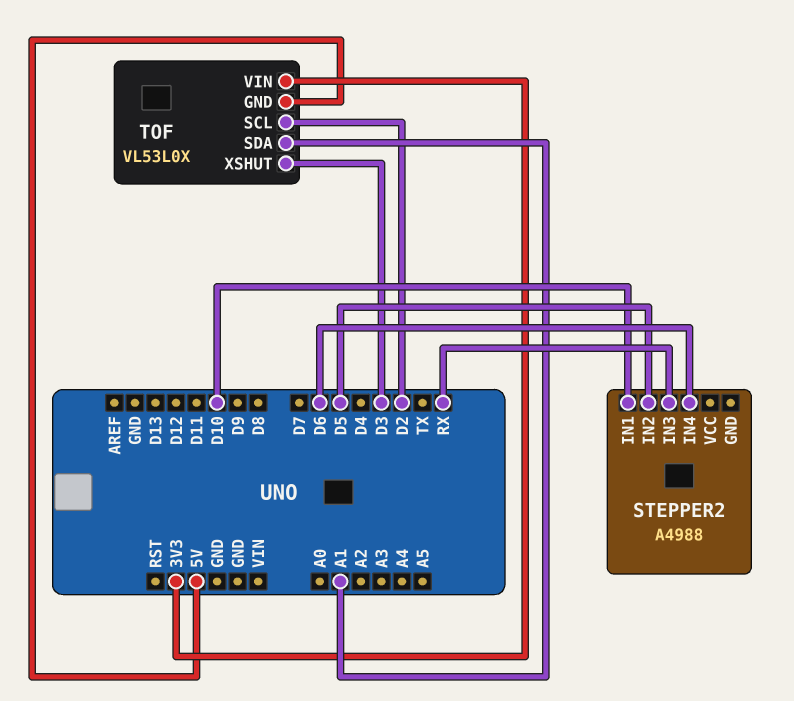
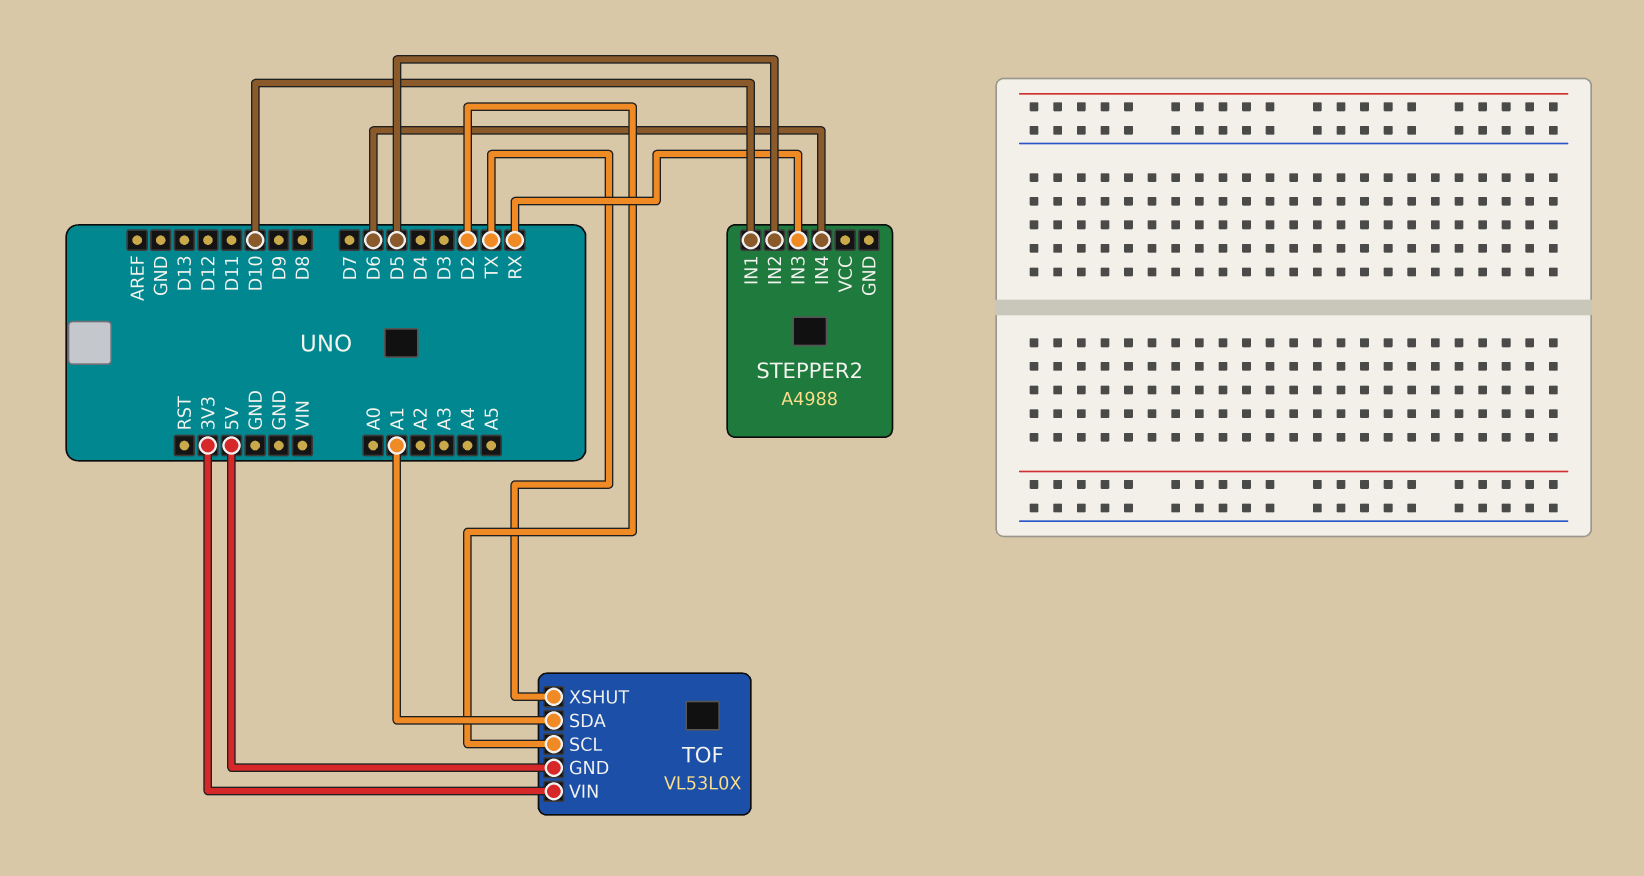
TOF pin XSHUT: D3 -> TX

